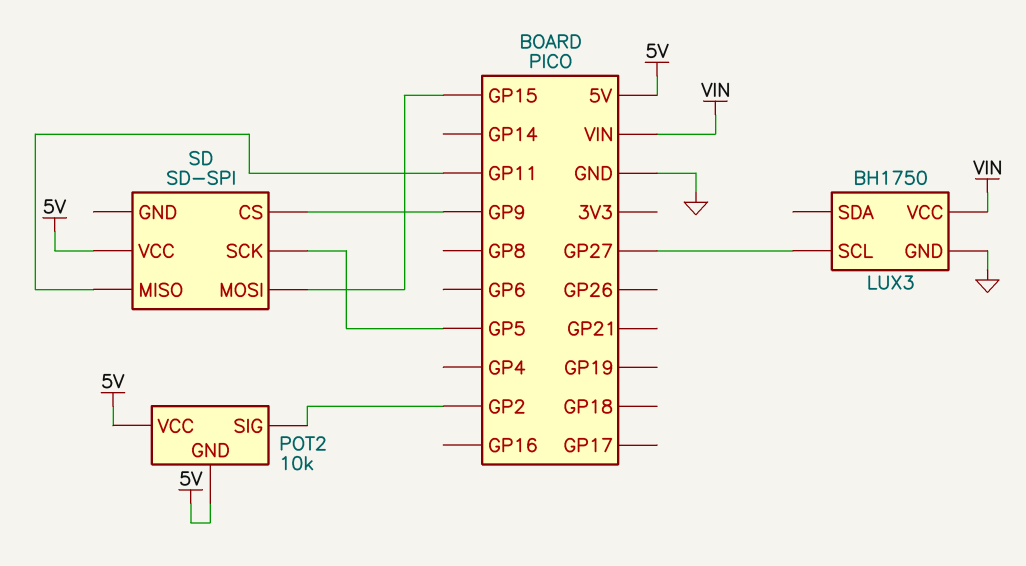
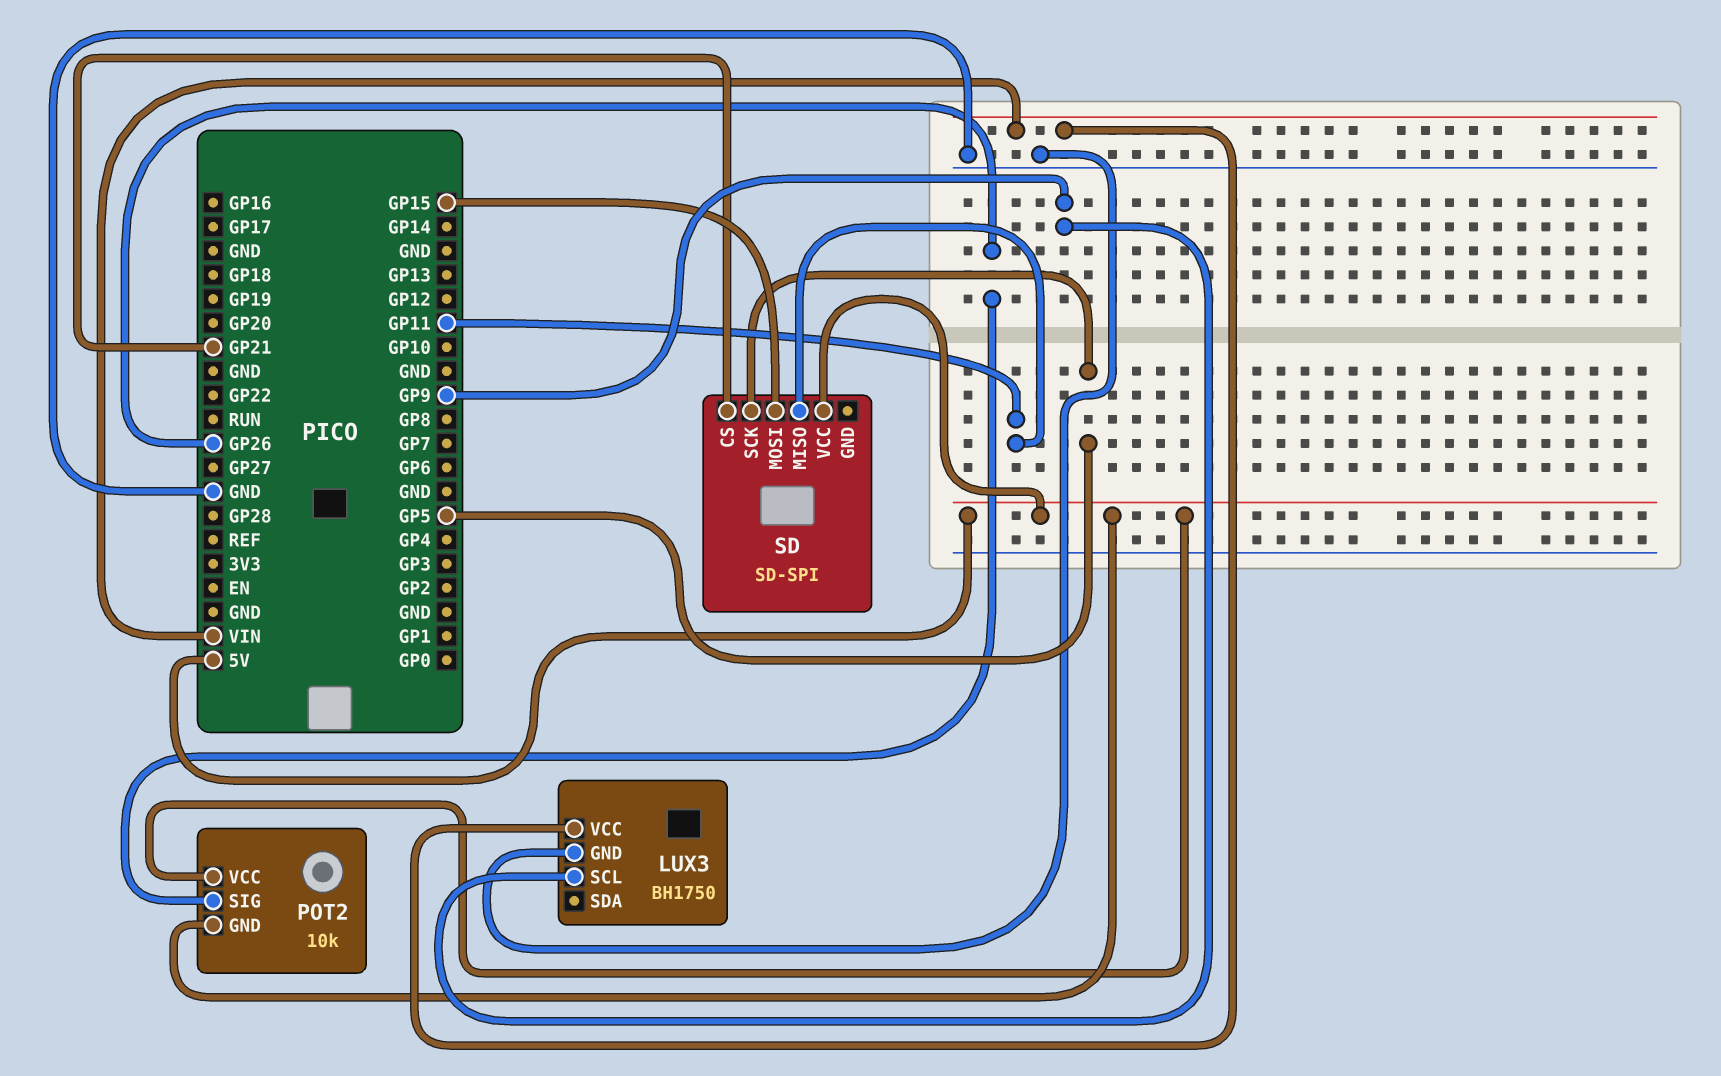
LUX3 pin SCL: GP27 -> GP9
POT2 pin SIG: GP2 -> GP26
SD pin CS: GP9 -> GP21

